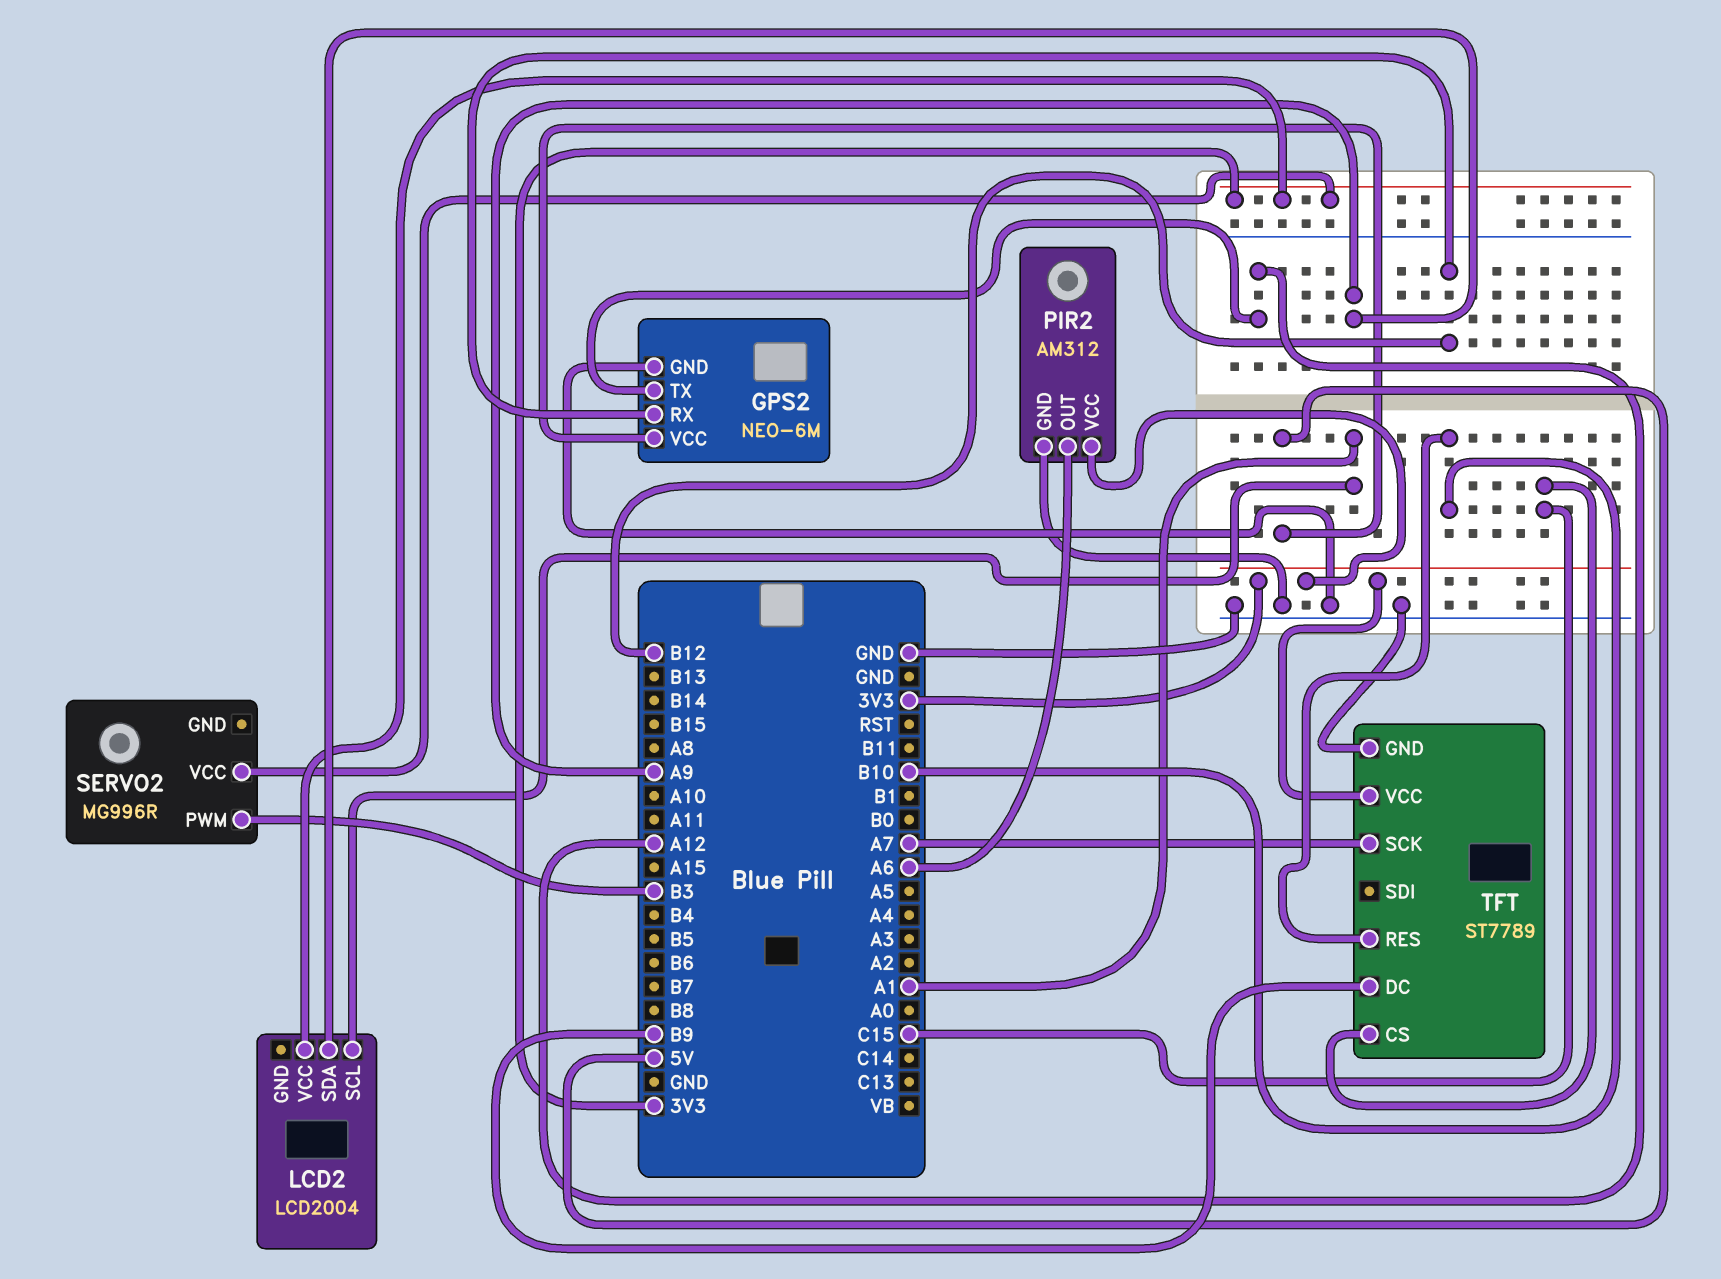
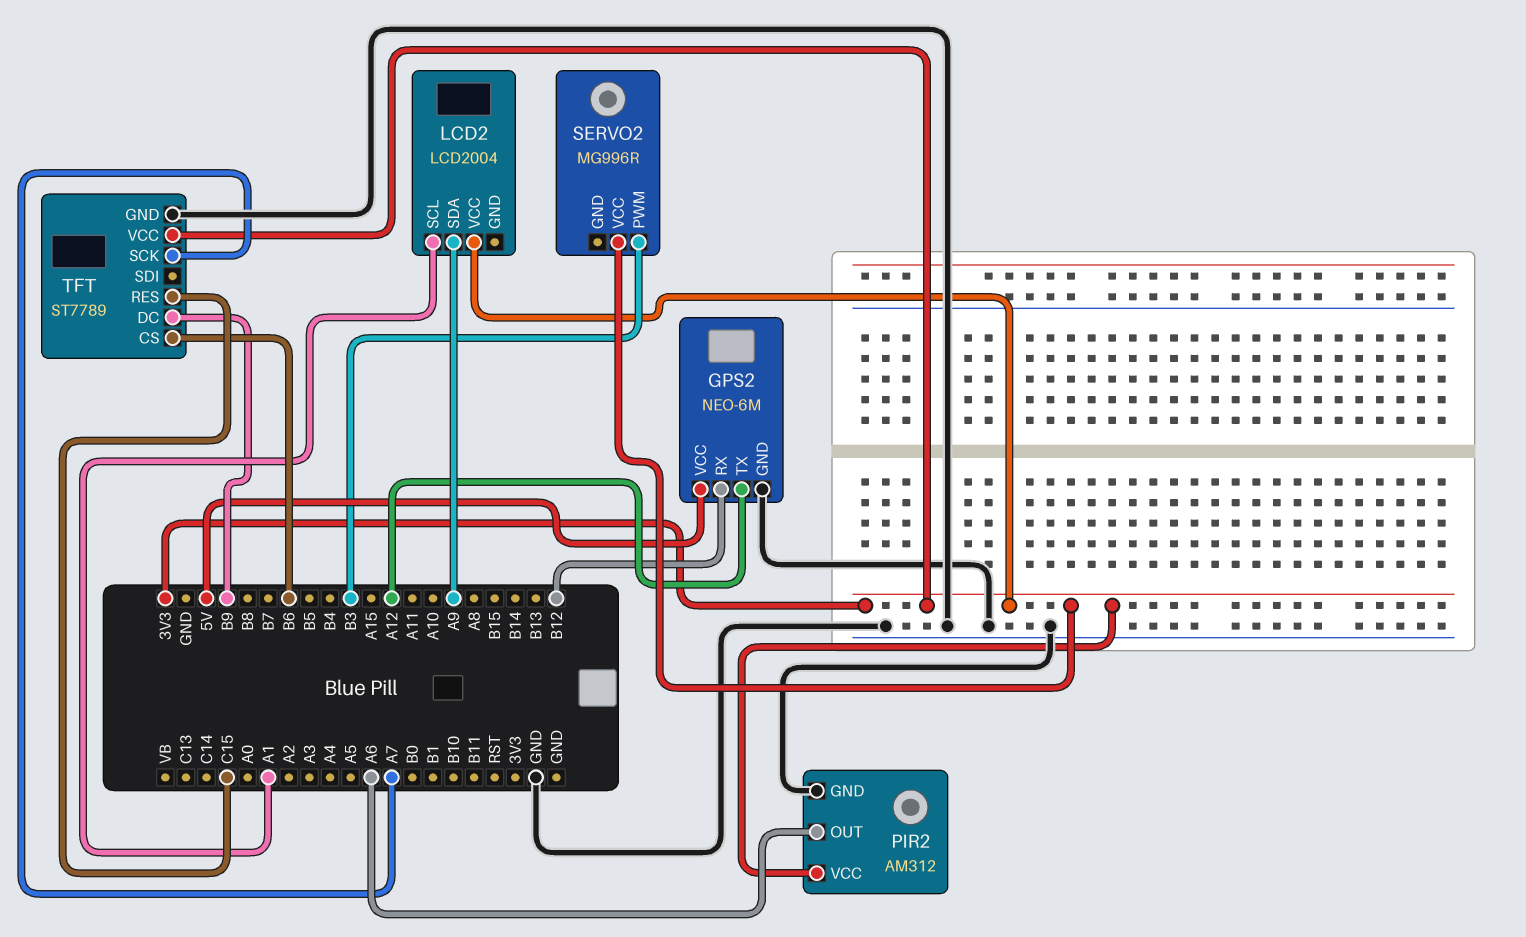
TFT pin CS: C15 -> B6
TFT pin RES: B10 -> C15

